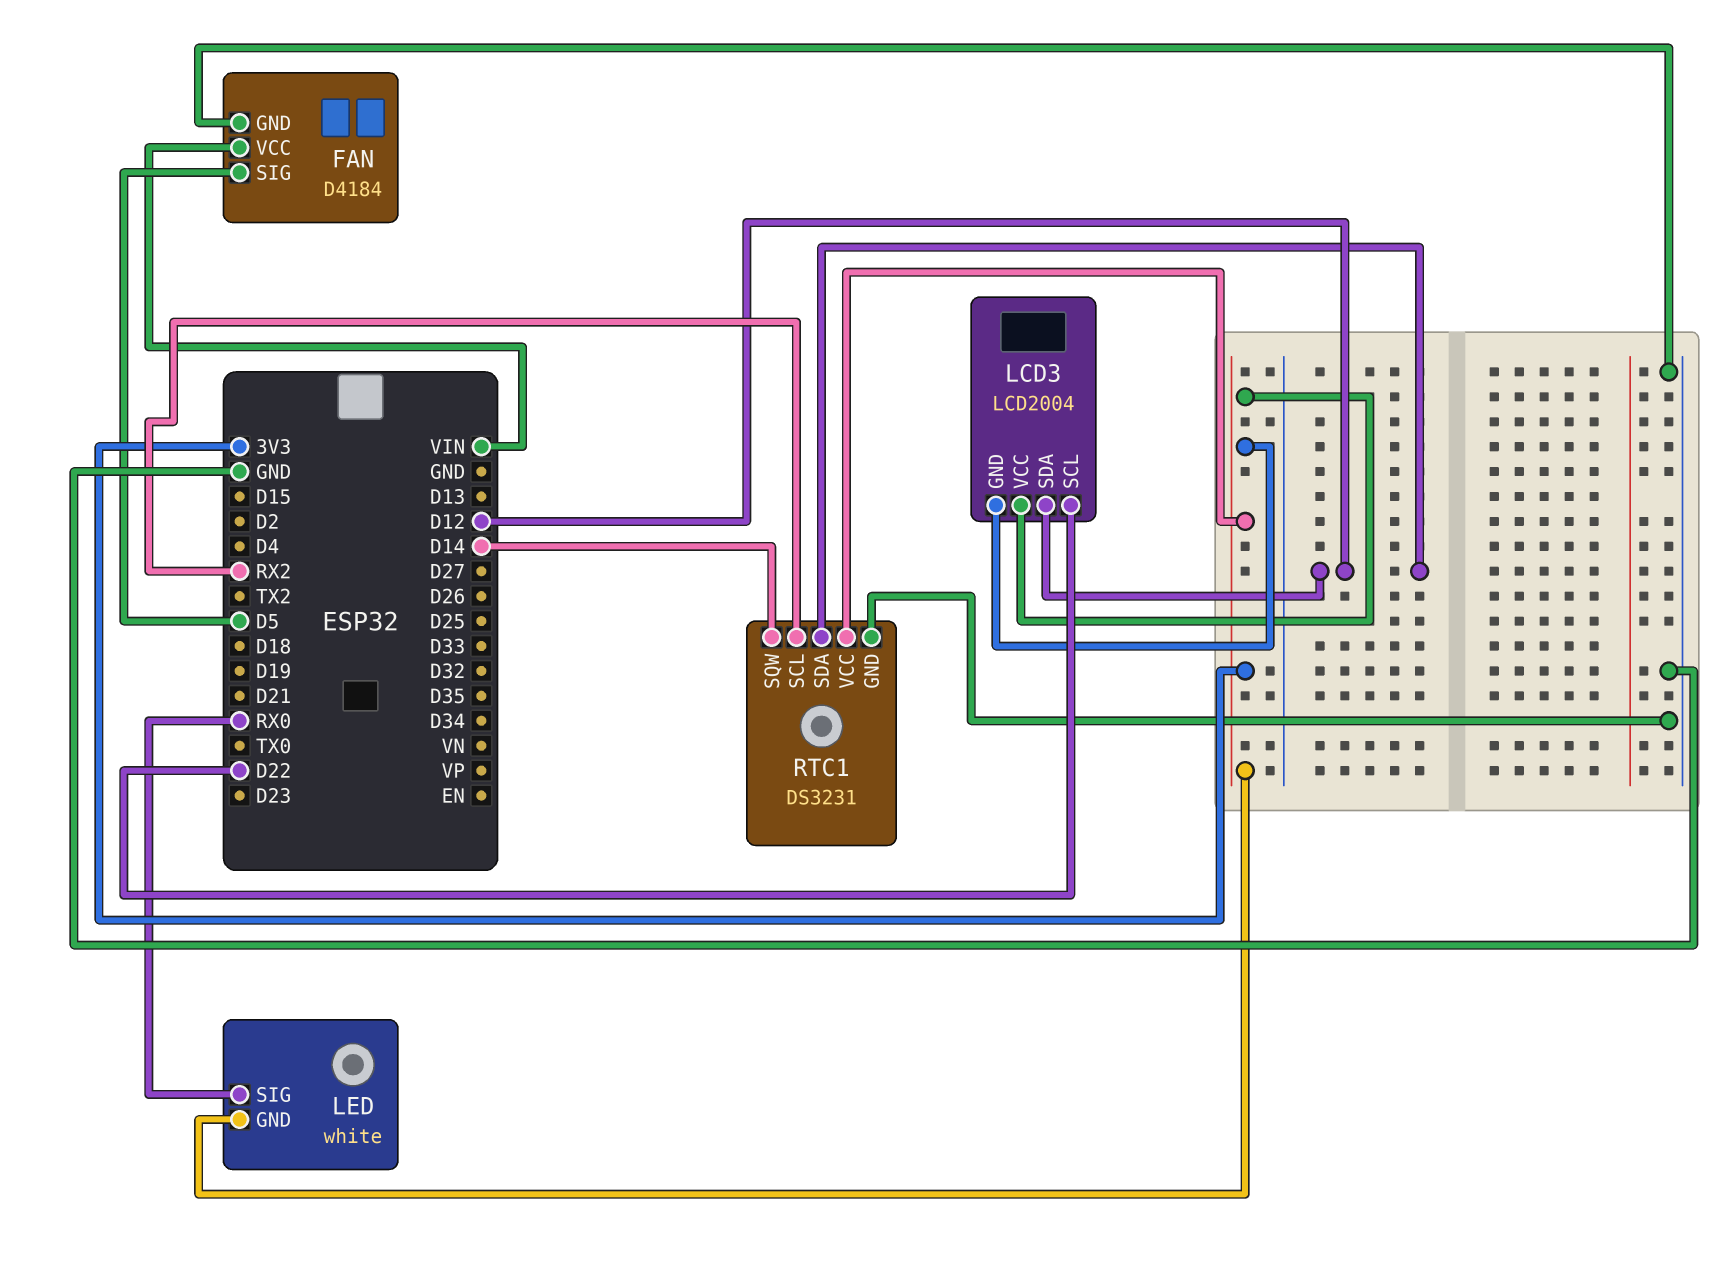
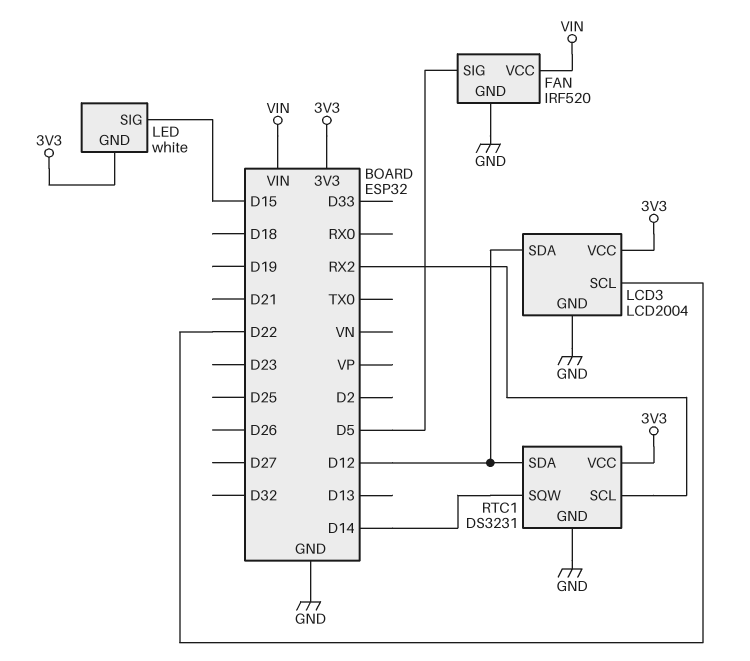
FAN: D4184 -> IRF520
LCD3 pin GND: 3V3 -> GND
LED pin SIG: RX0 -> D15

